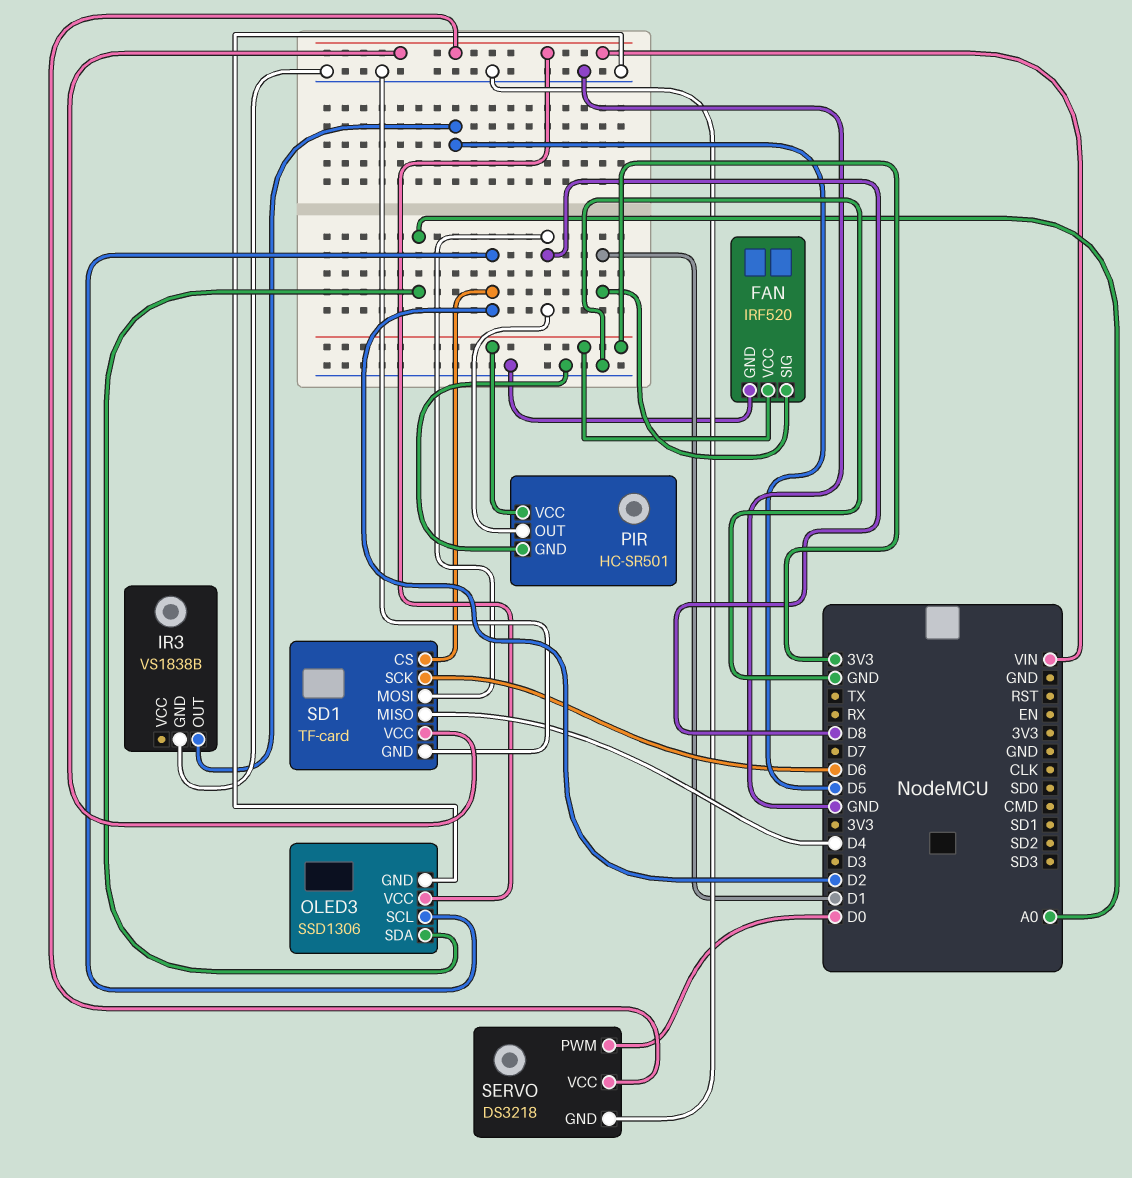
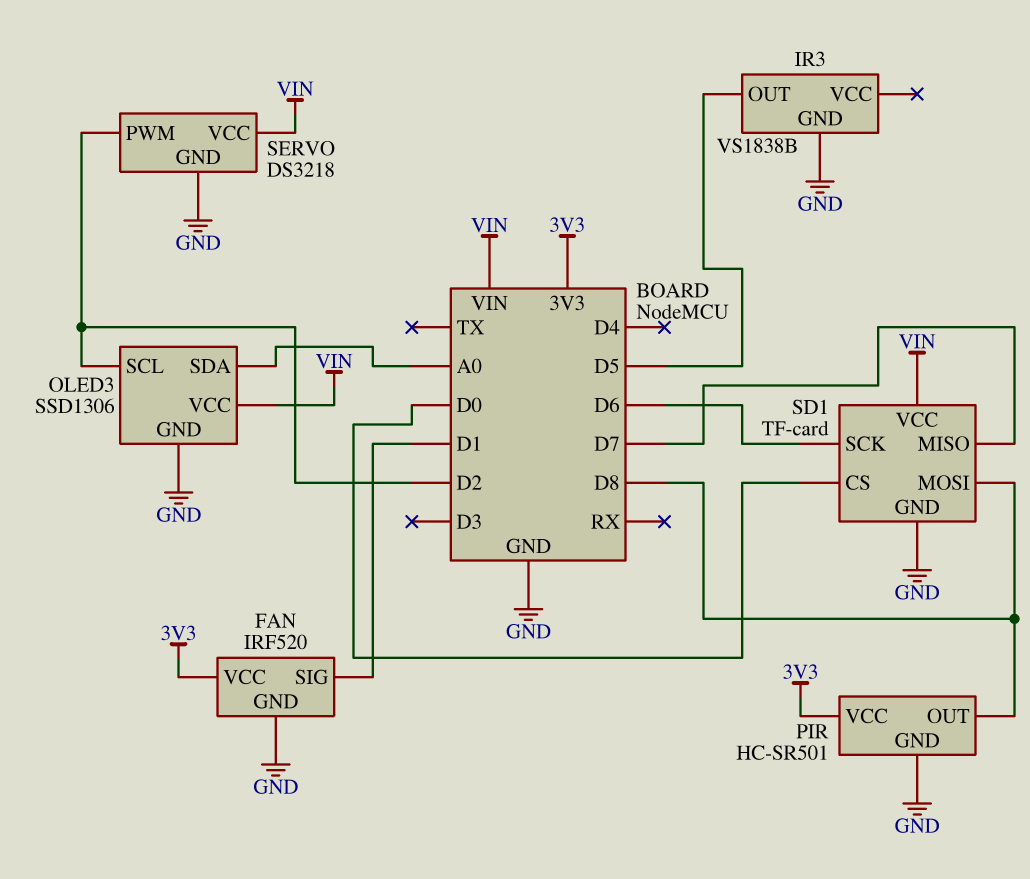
SD1 pin CS: D2 -> D0
SD1 pin MISO: D4 -> D7
SERVO pin PWM: D0 -> D2

